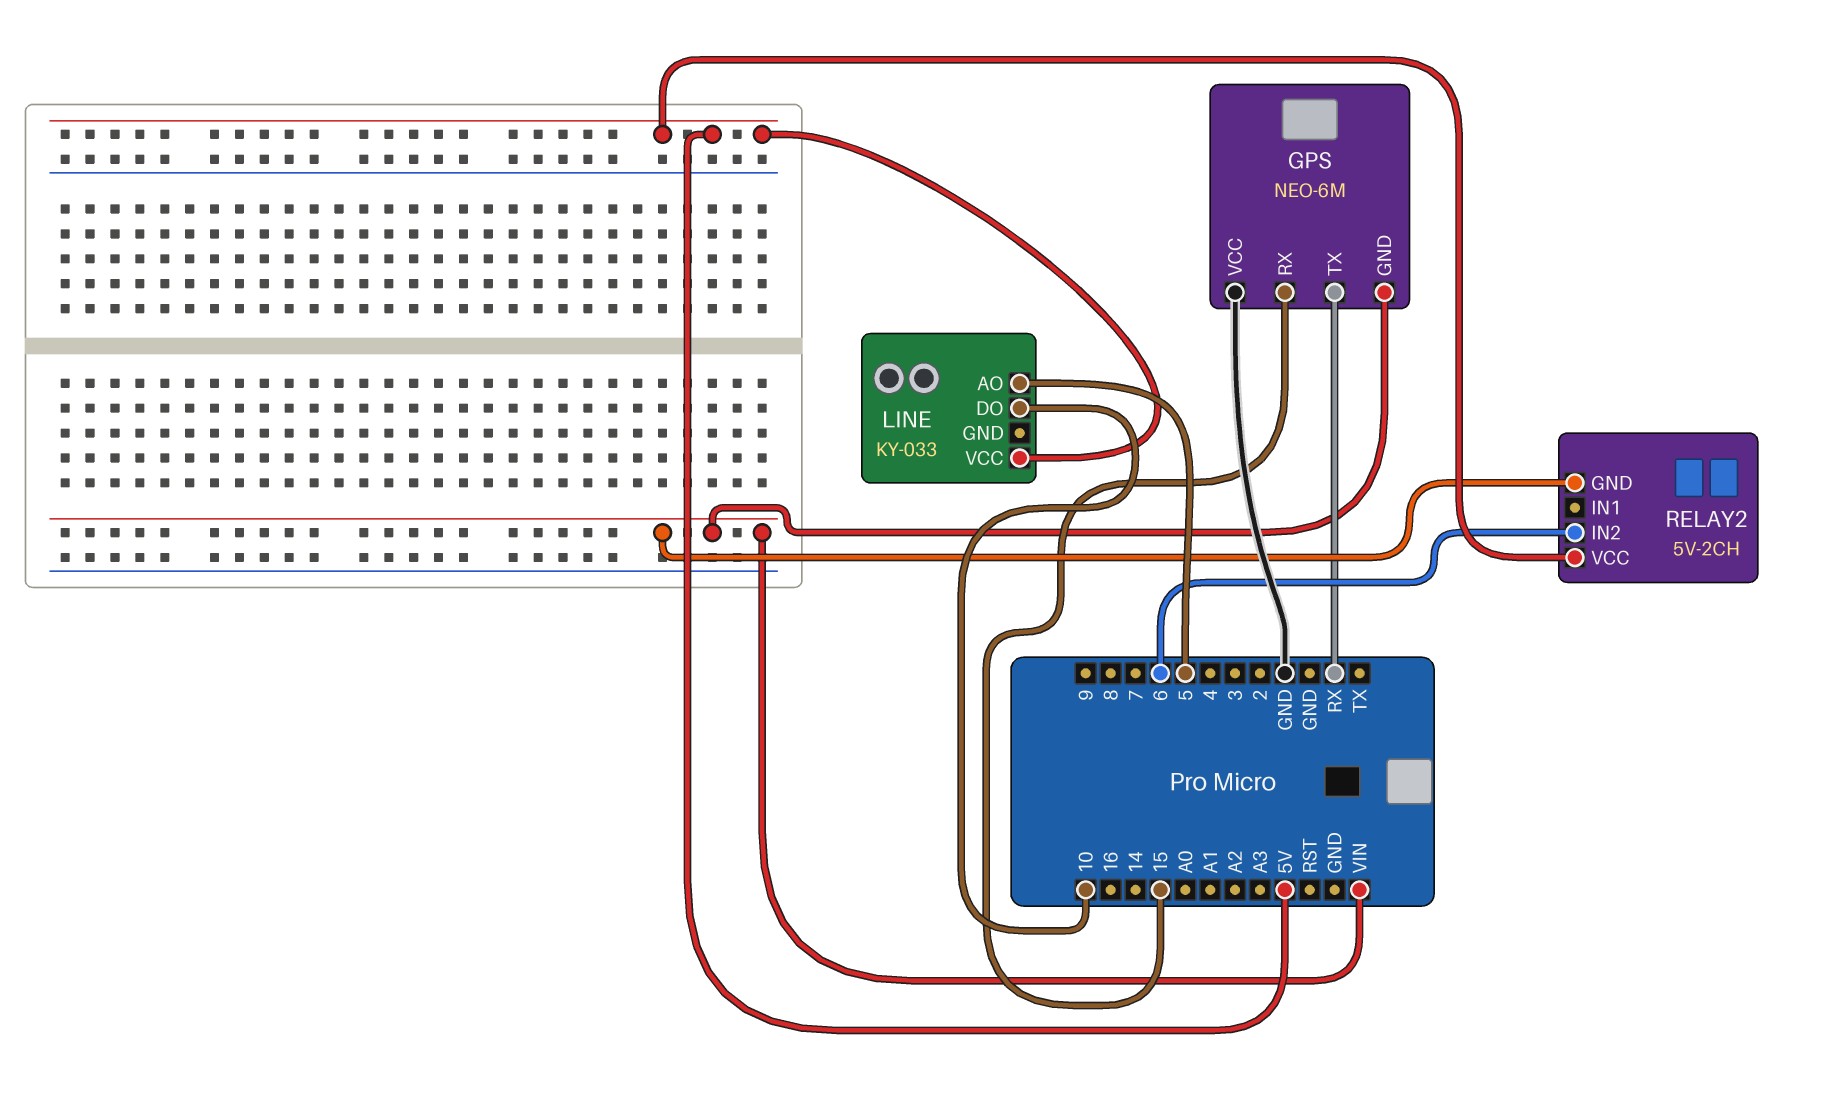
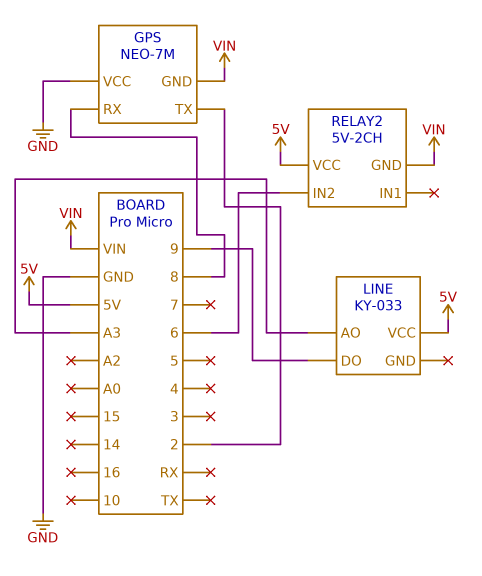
GPS: NEO-6M -> NEO-7M
GPS pin RX: 15 -> 8
GPS pin TX: RX -> 2
LINE pin AO: 5 -> A3
LINE pin DO: 10 -> 9

